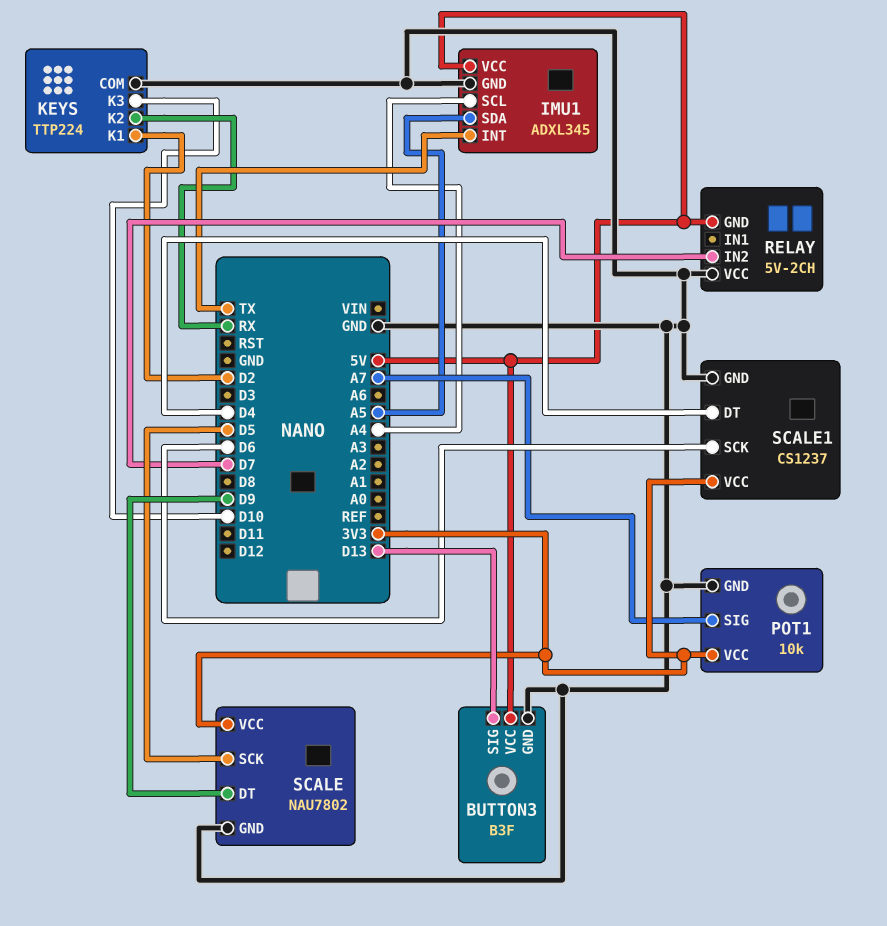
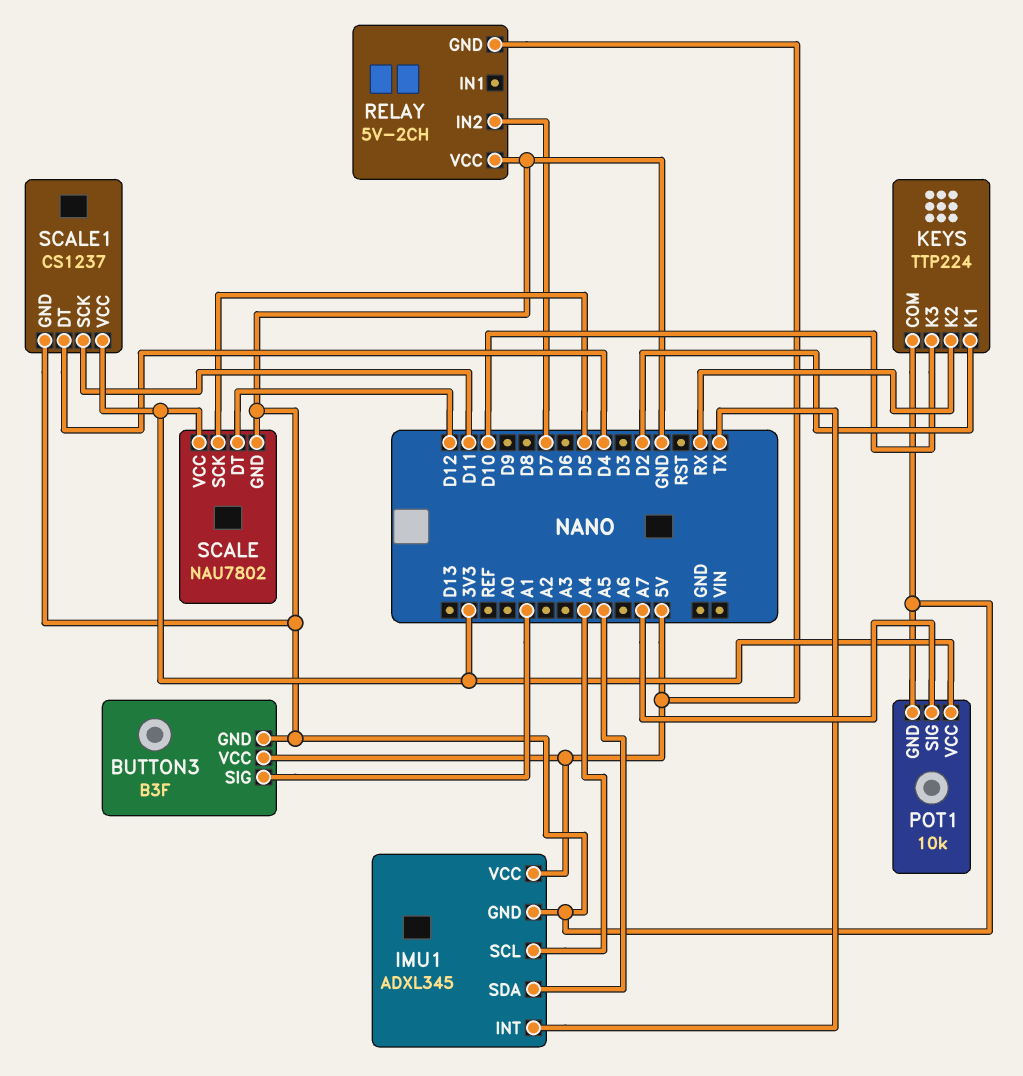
BUTTON3 pin SIG: D13 -> A1
SCALE pin DT: D9 -> D12
SCALE1 pin SCK: D6 -> D11

